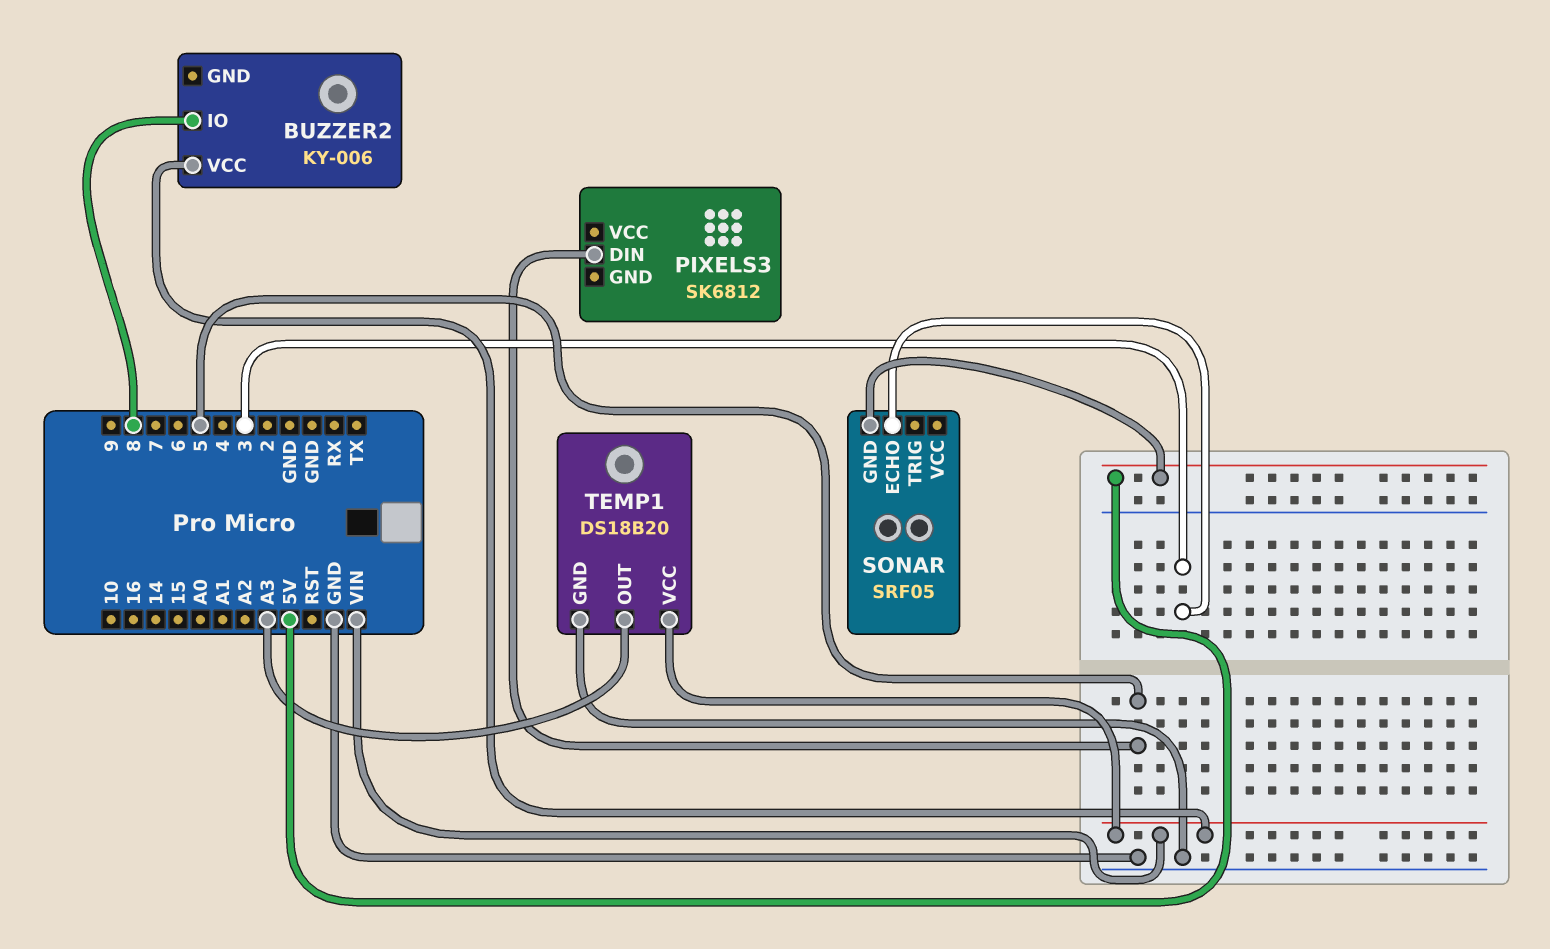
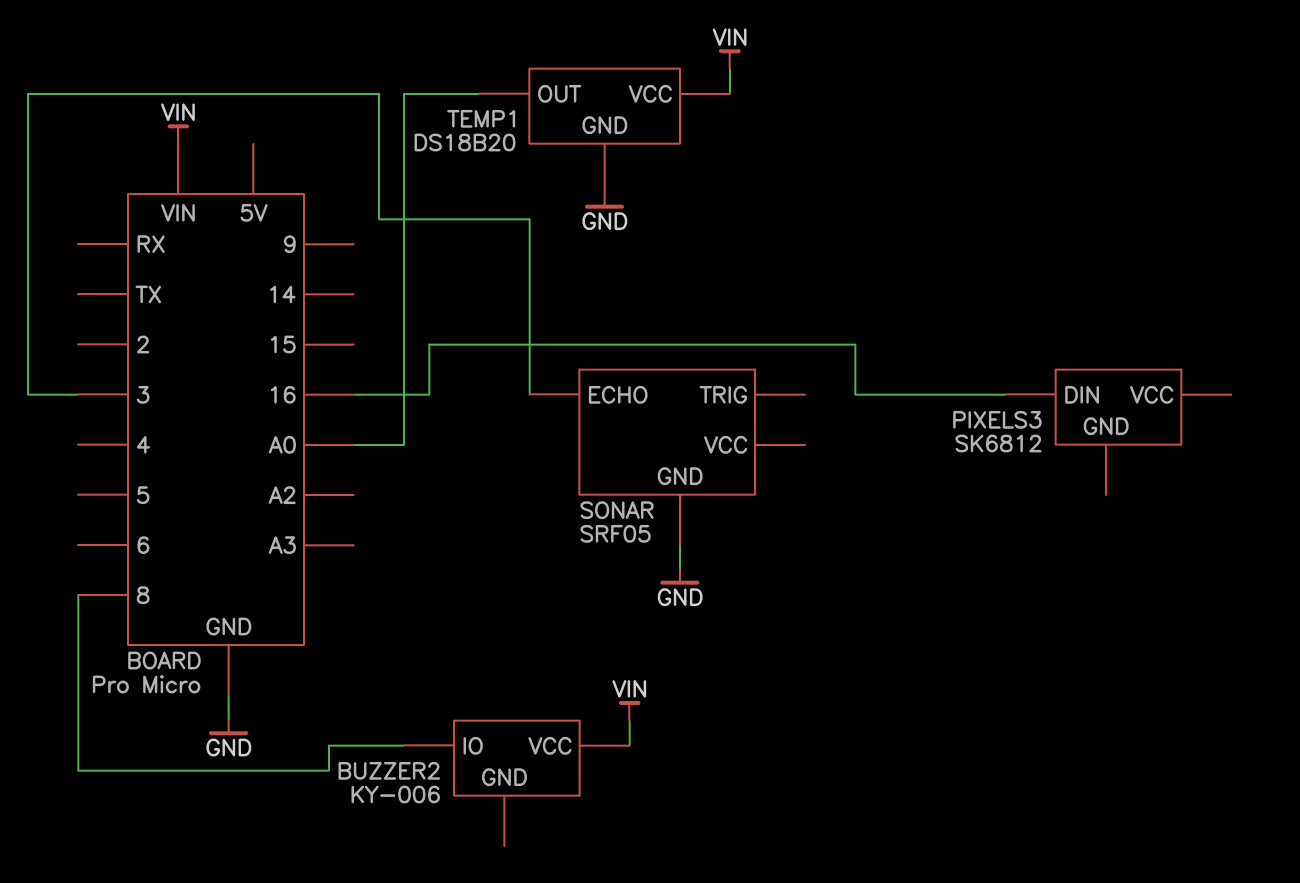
PIXELS3 pin DIN: 5 -> 16
SONAR pin GND: 5V -> GND
TEMP1 pin OUT: A3 -> A0

